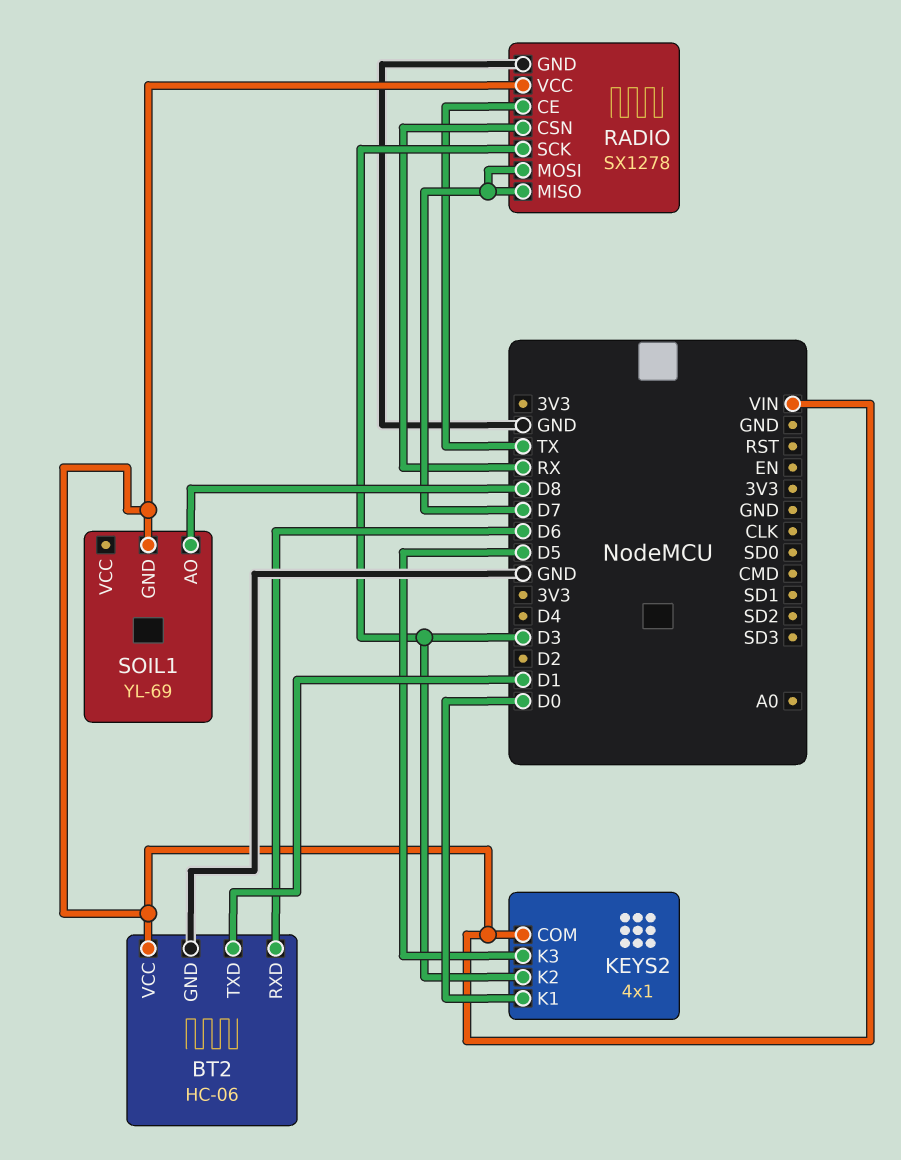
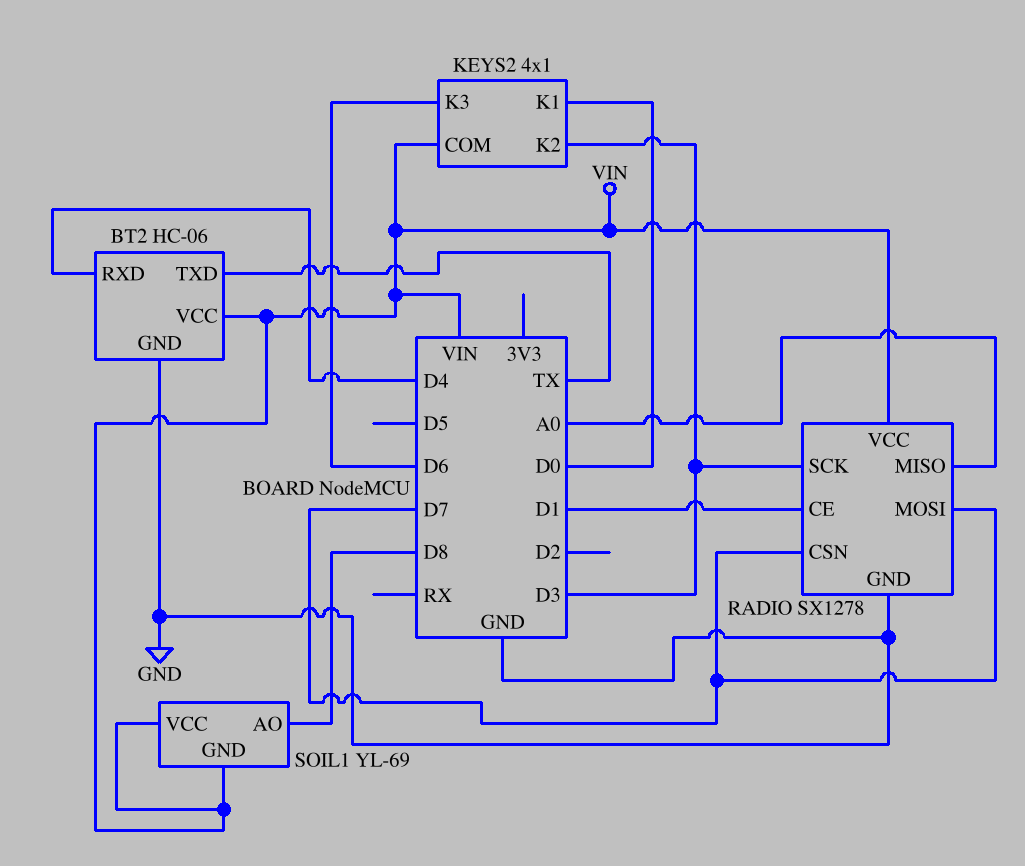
BT2 pin RXD: D6 -> D4
BT2 pin TXD: D1 -> TX
KEYS2 pin K3: D5 -> D6
RADIO pin CE: TX -> D1
RADIO pin CSN: RX -> D7
RADIO pin MISO: D7 -> A0
SOIL1 pin VCC: none -> VIN

